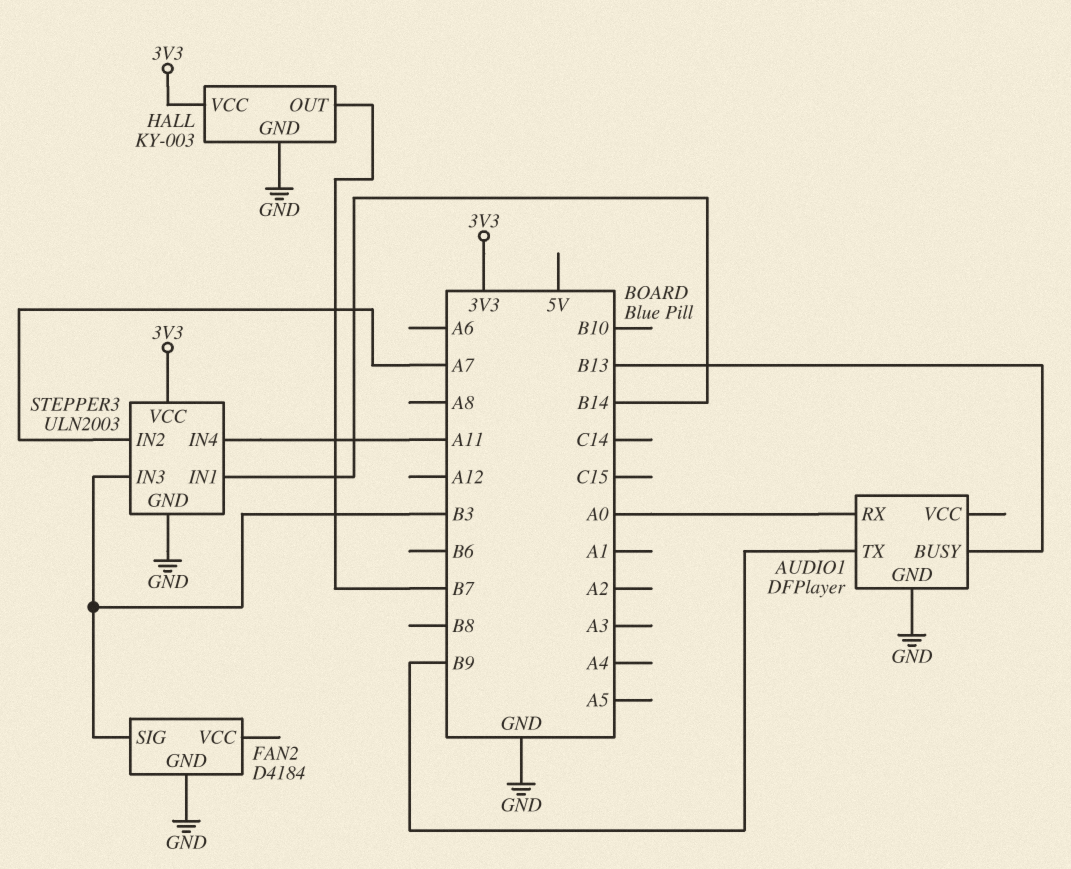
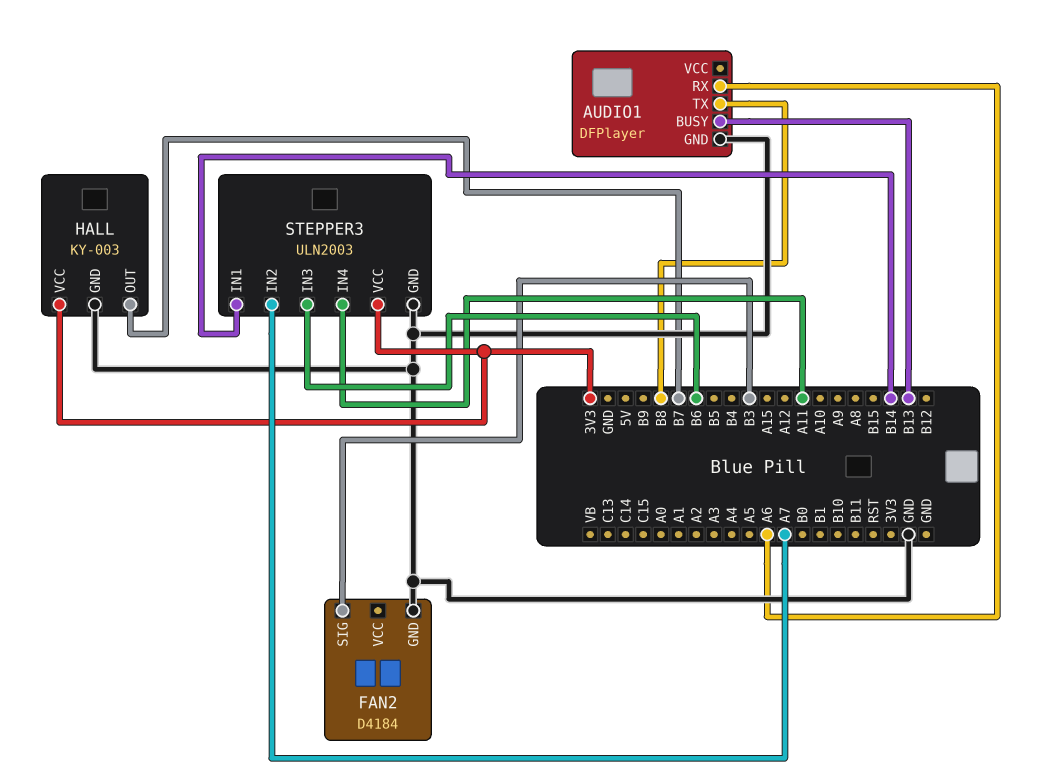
AUDIO1 pin RX: A0 -> A6
AUDIO1 pin TX: B9 -> B8
STEPPER3 pin IN3: B3 -> B6

